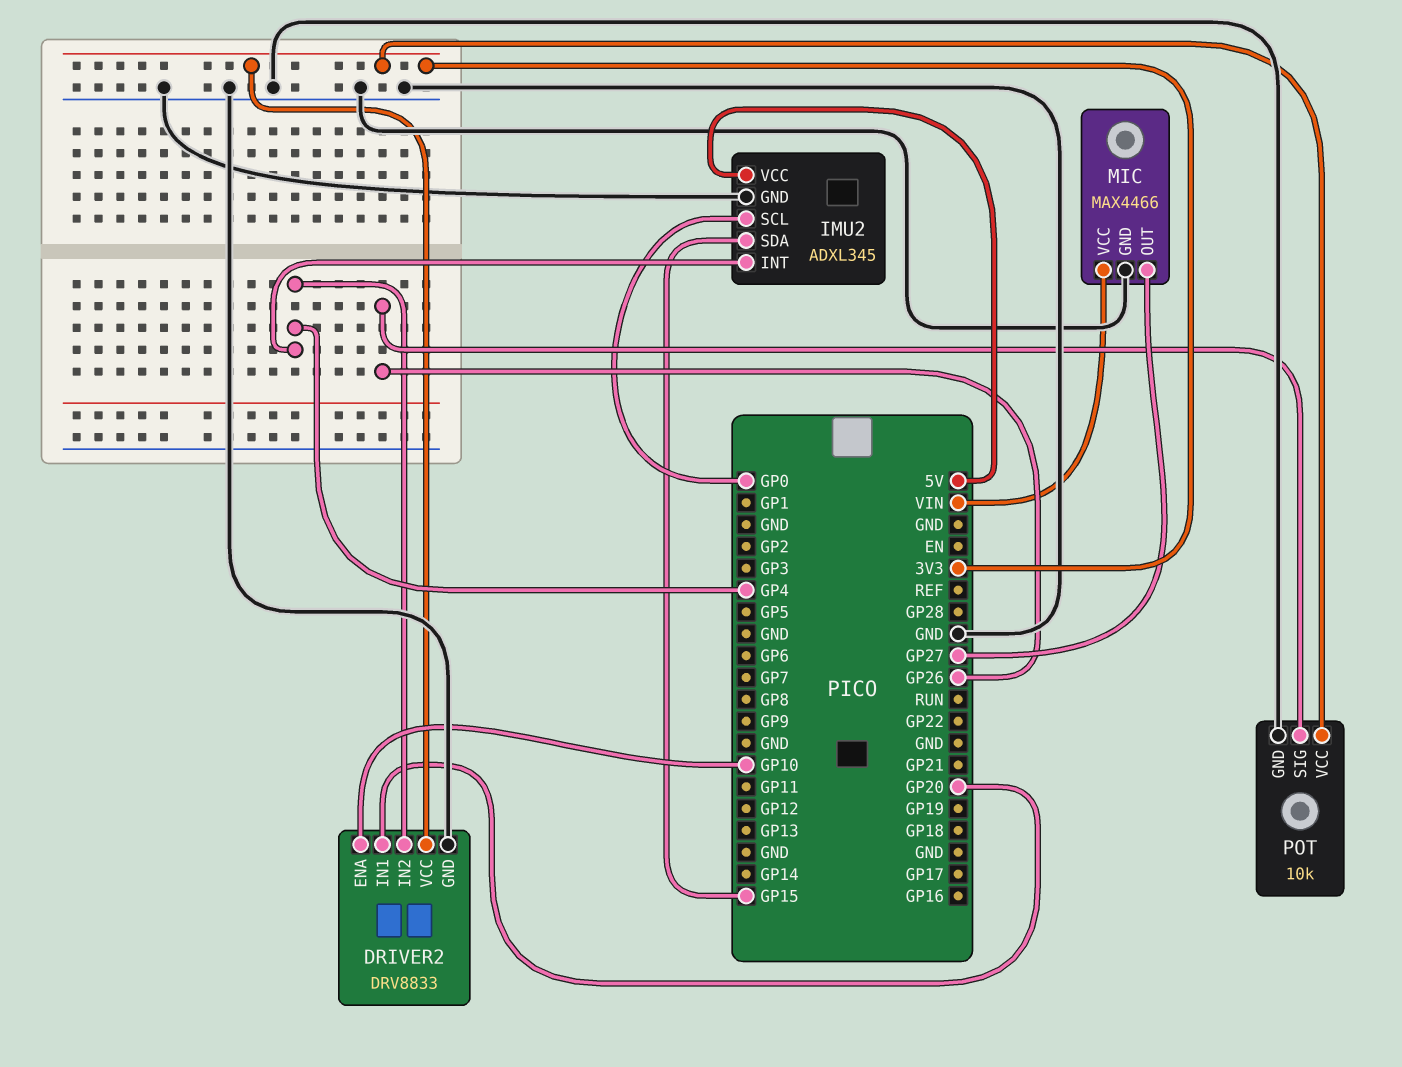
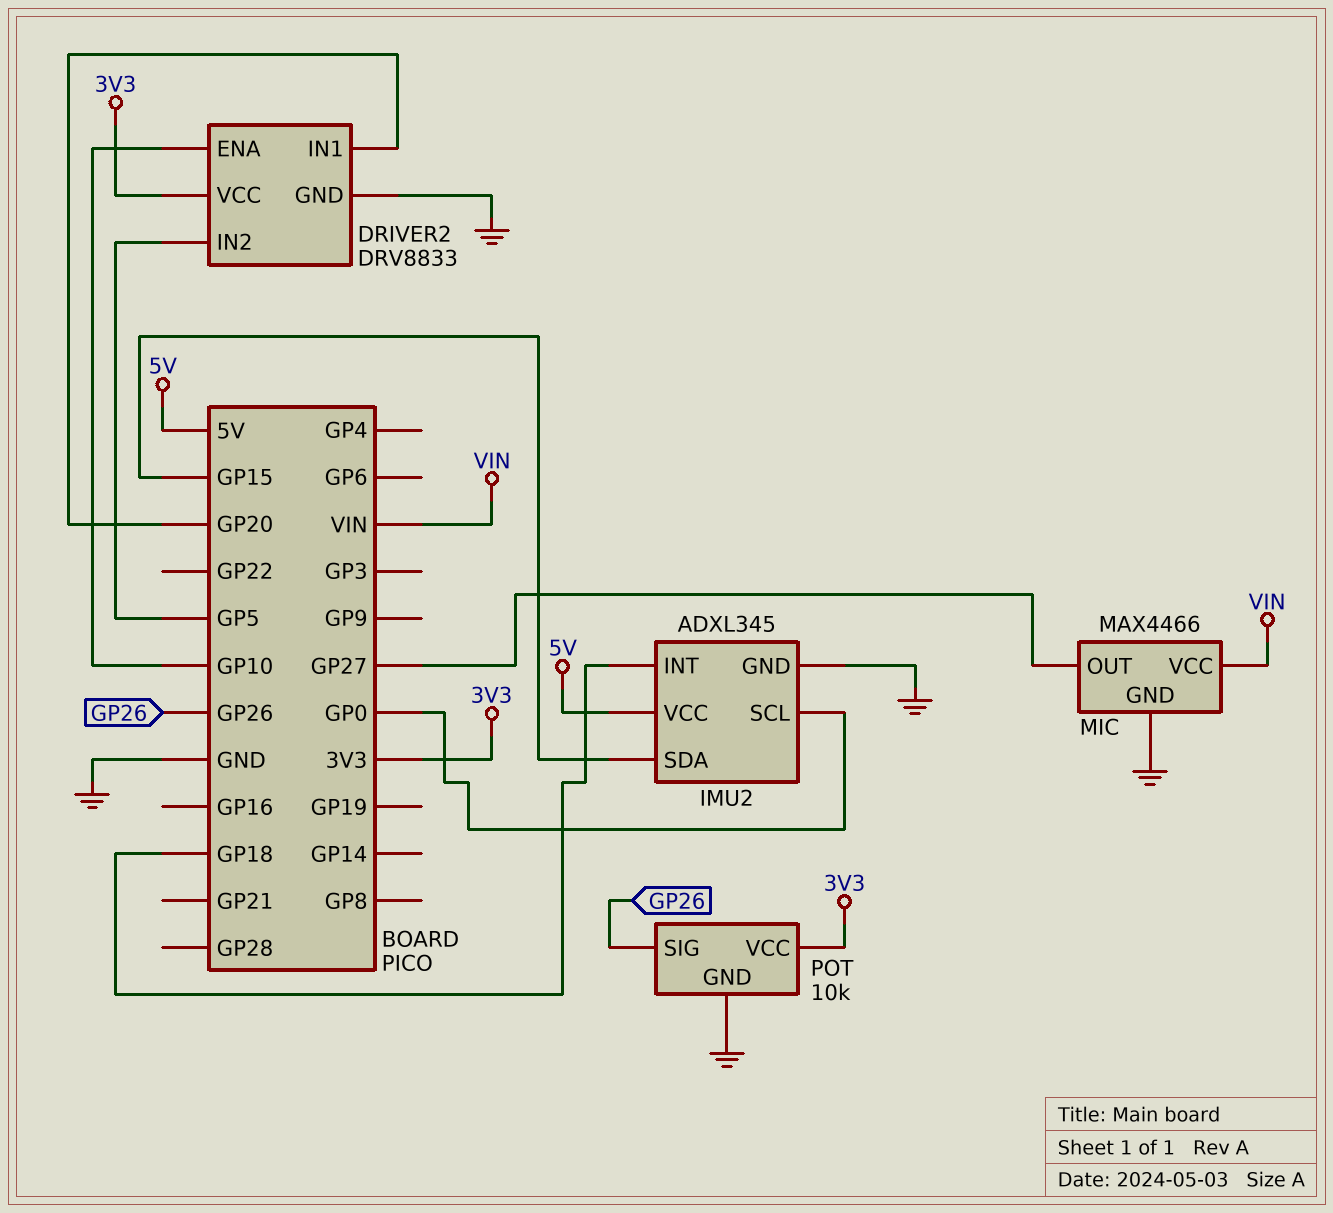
DRIVER2 pin IN2: GP4 -> GP5
IMU2 pin INT: GP4 -> GP18

